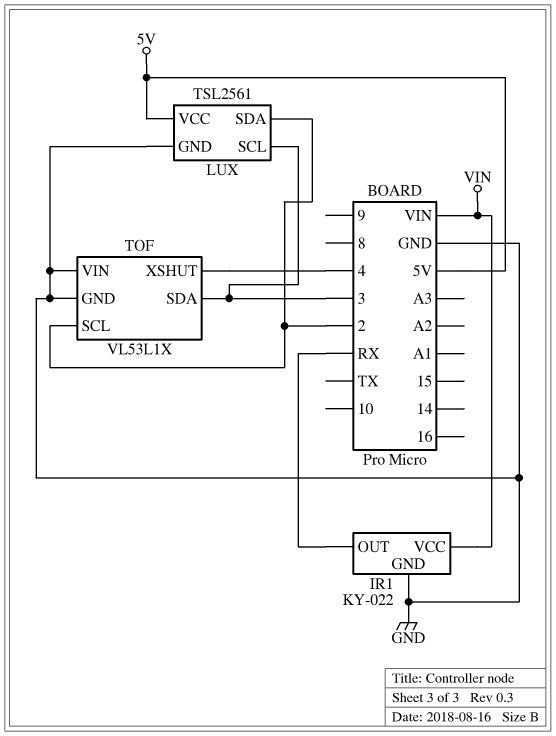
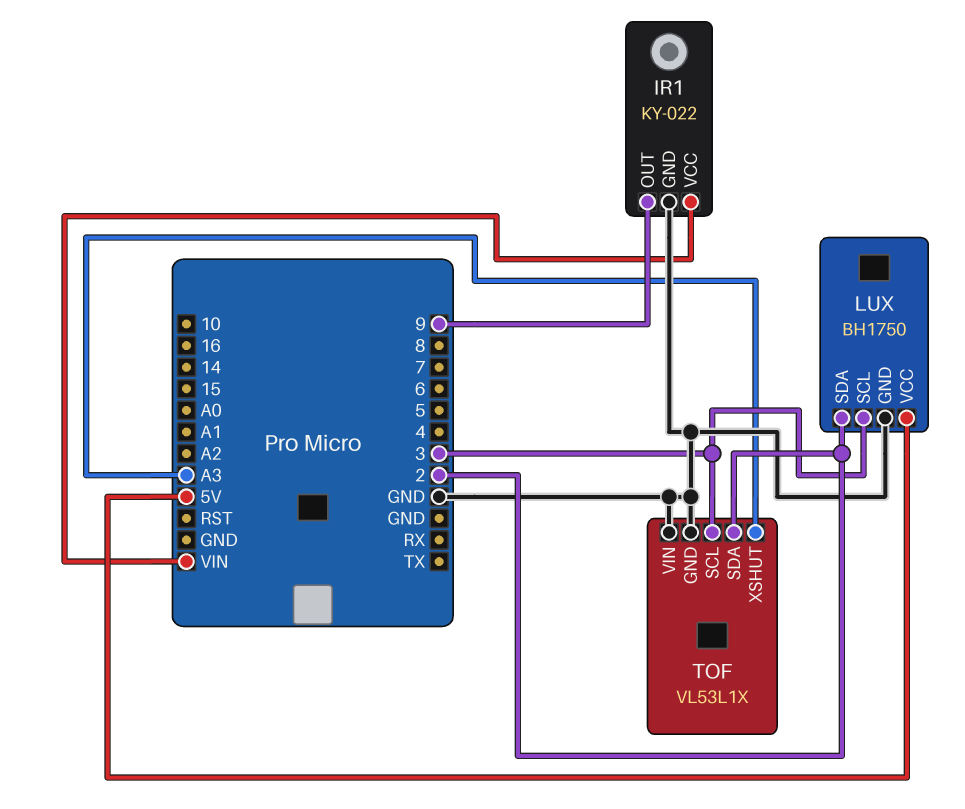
IR1 pin OUT: RX -> 9
LUX: TSL2561 -> BH1750
TOF pin SCL: 2 -> 3
TOF pin SDA: 3 -> 2
TOF pin XSHUT: 4 -> A3

